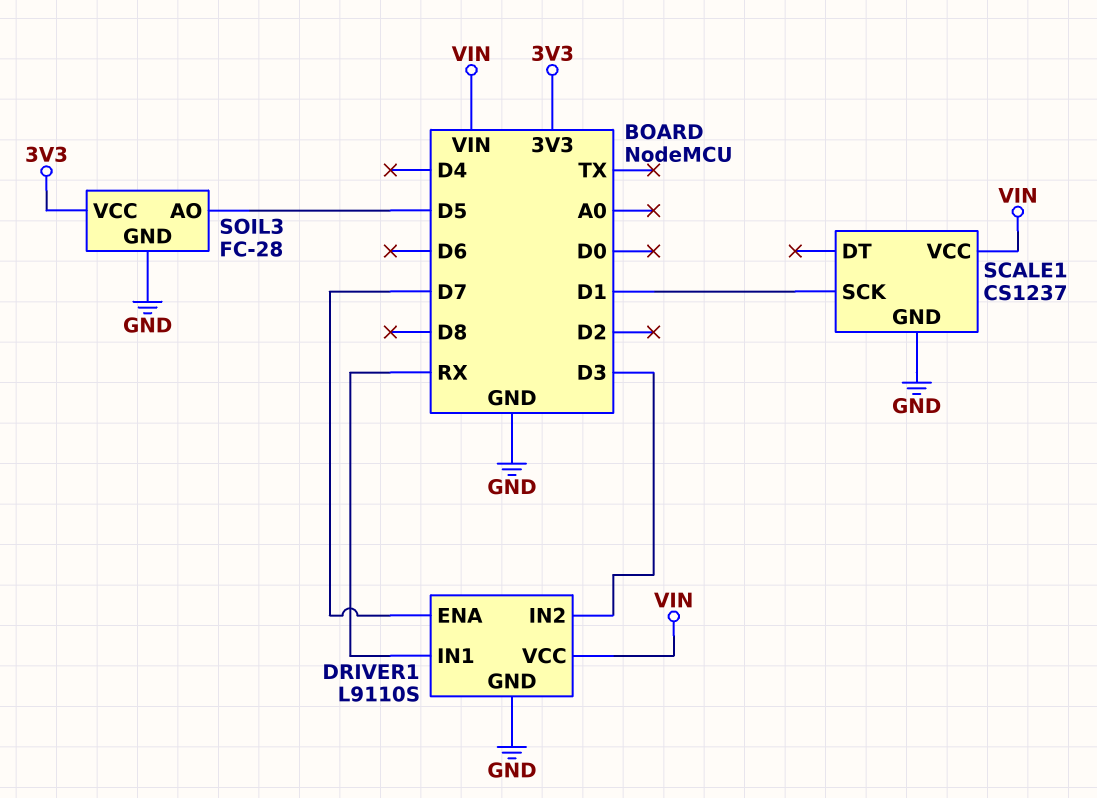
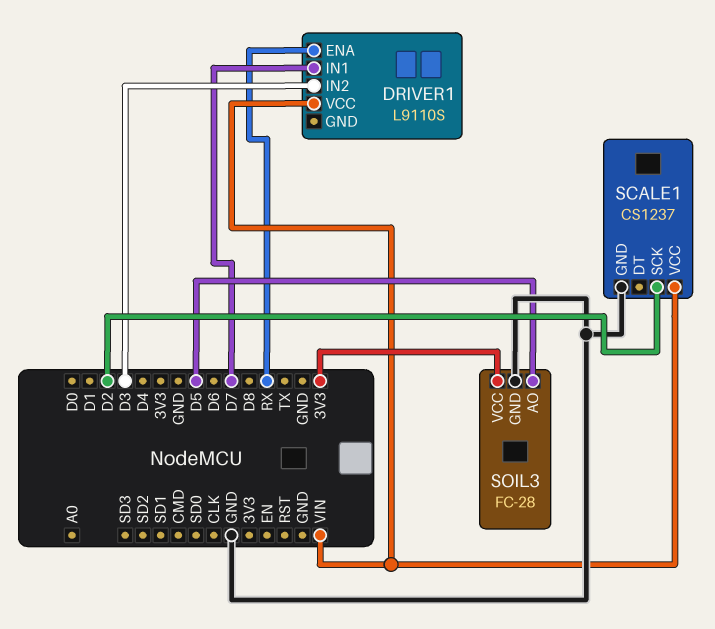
DRIVER1 pin ENA: D7 -> RX
DRIVER1 pin GND: GND -> none
DRIVER1 pin IN1: RX -> D7
SCALE1 pin SCK: D1 -> D2

